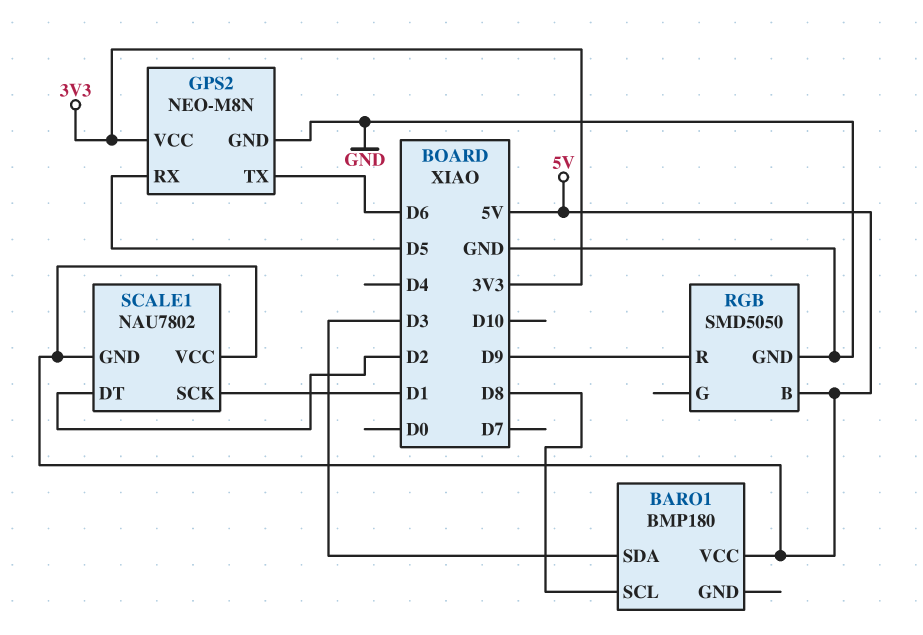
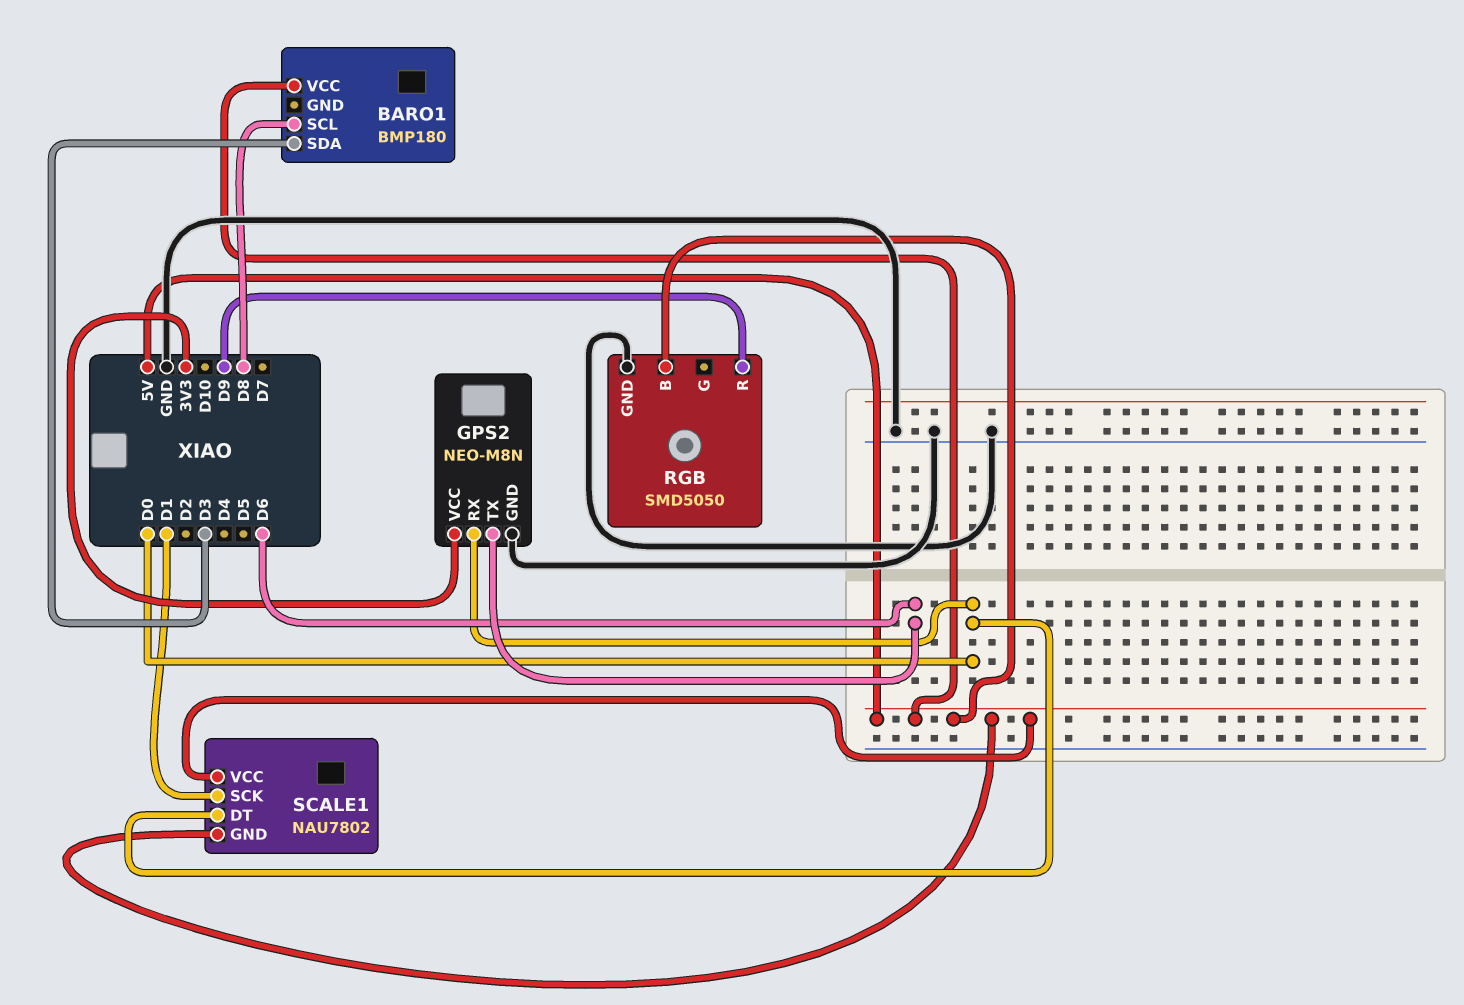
GPS2 pin RX: D5 -> D0
SCALE1 pin DT: D2 -> D0

